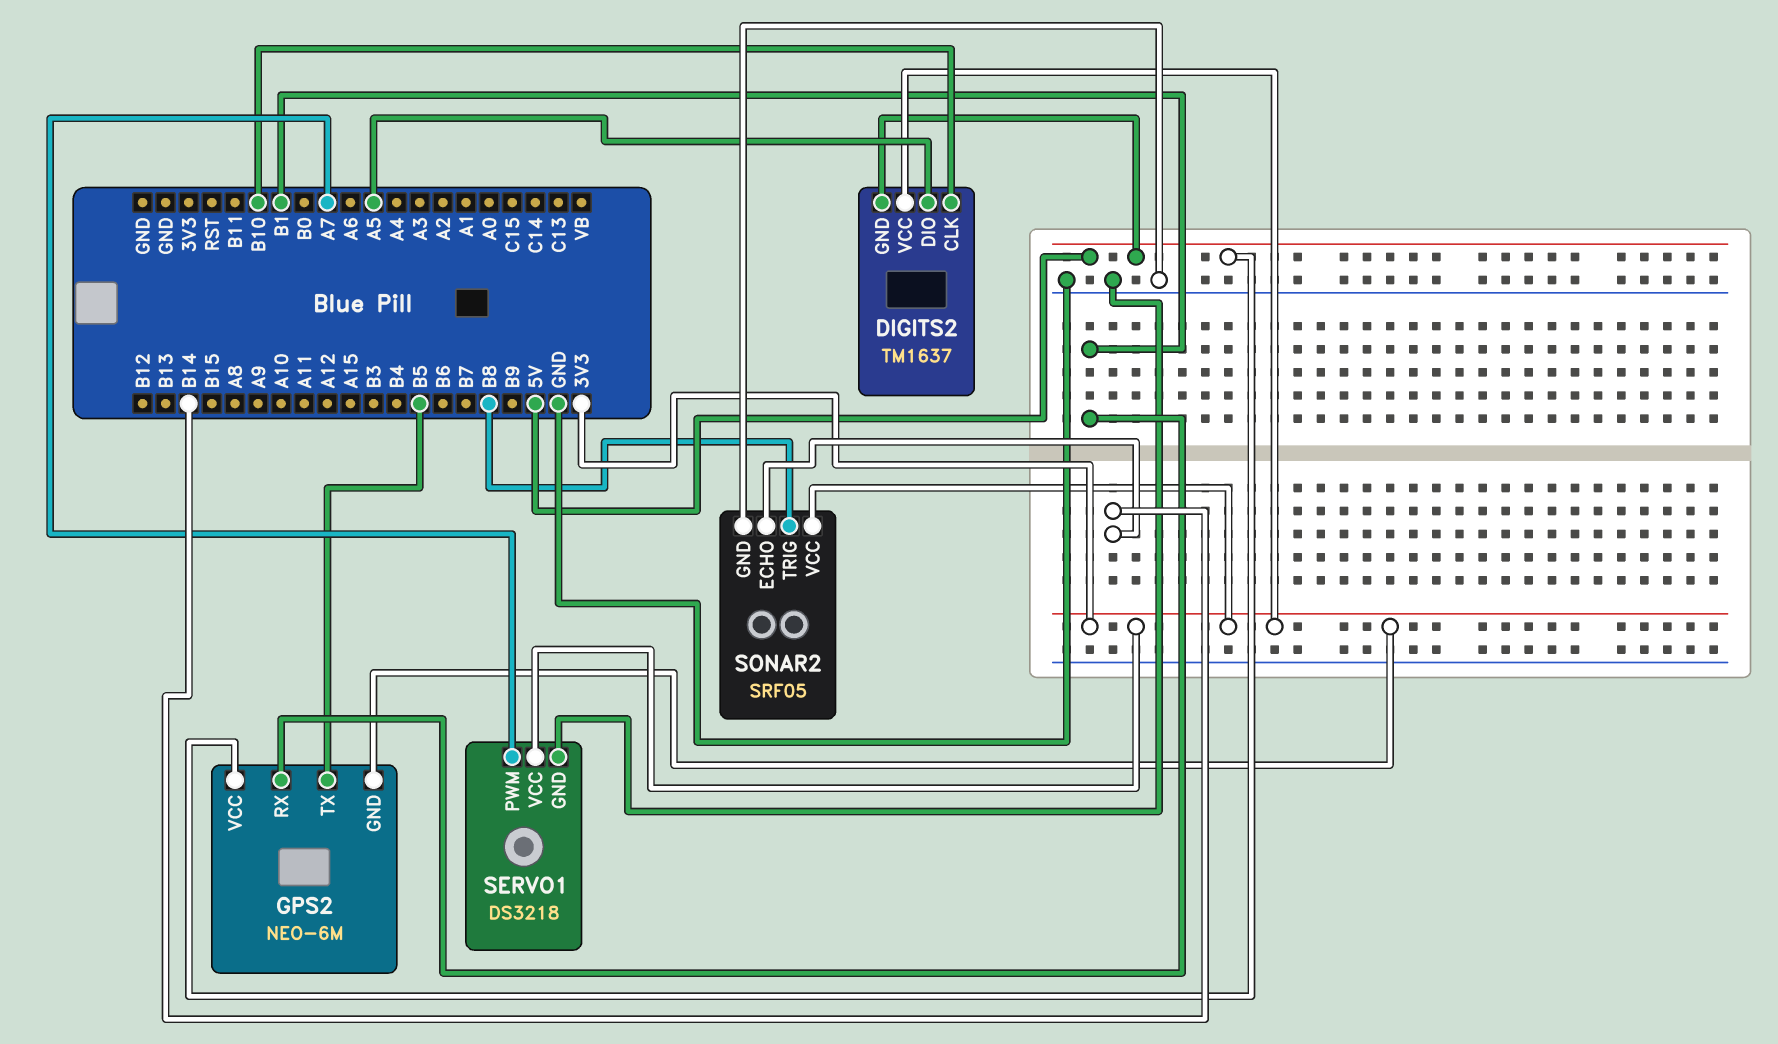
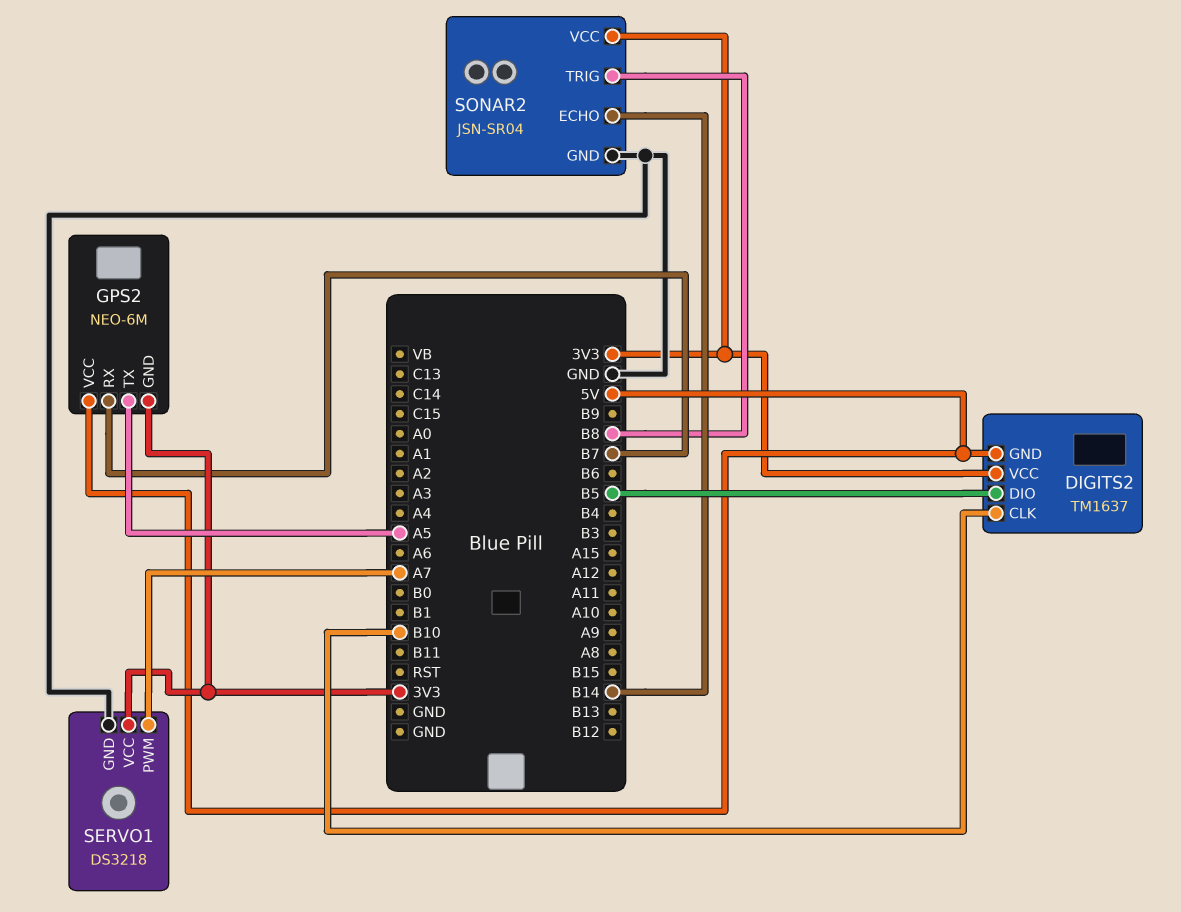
DIGITS2 pin DIO: A5 -> B5
GPS2 pin RX: B1 -> B7
GPS2 pin TX: B5 -> A5
SONAR2: SRF05 -> JSN-SR04

